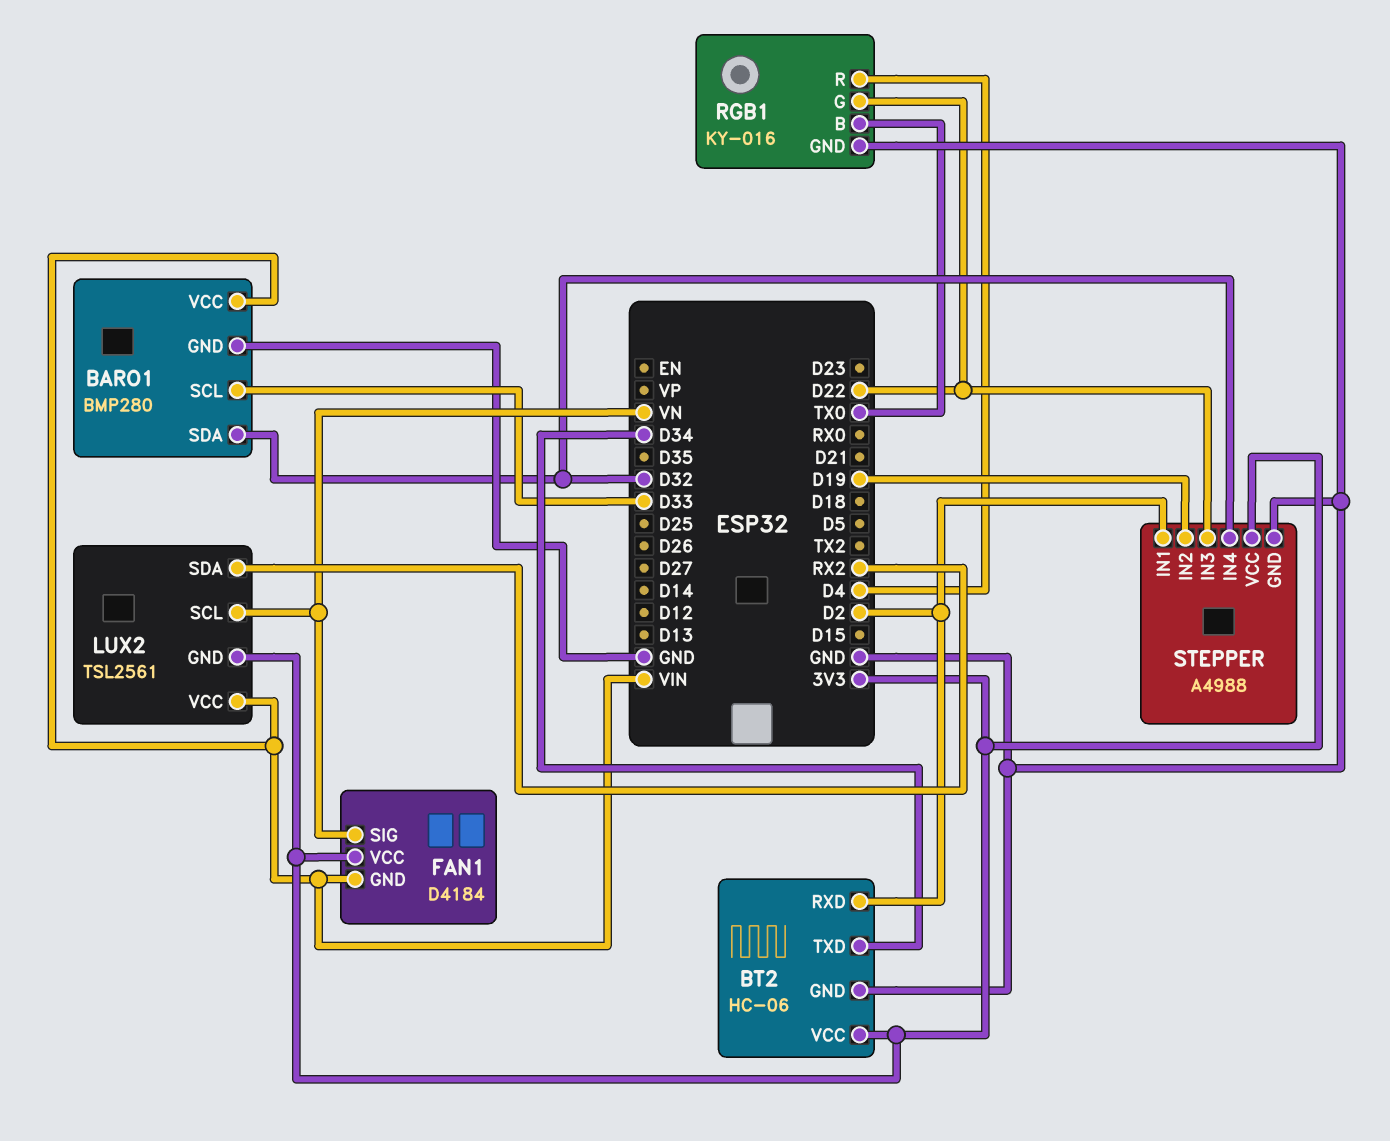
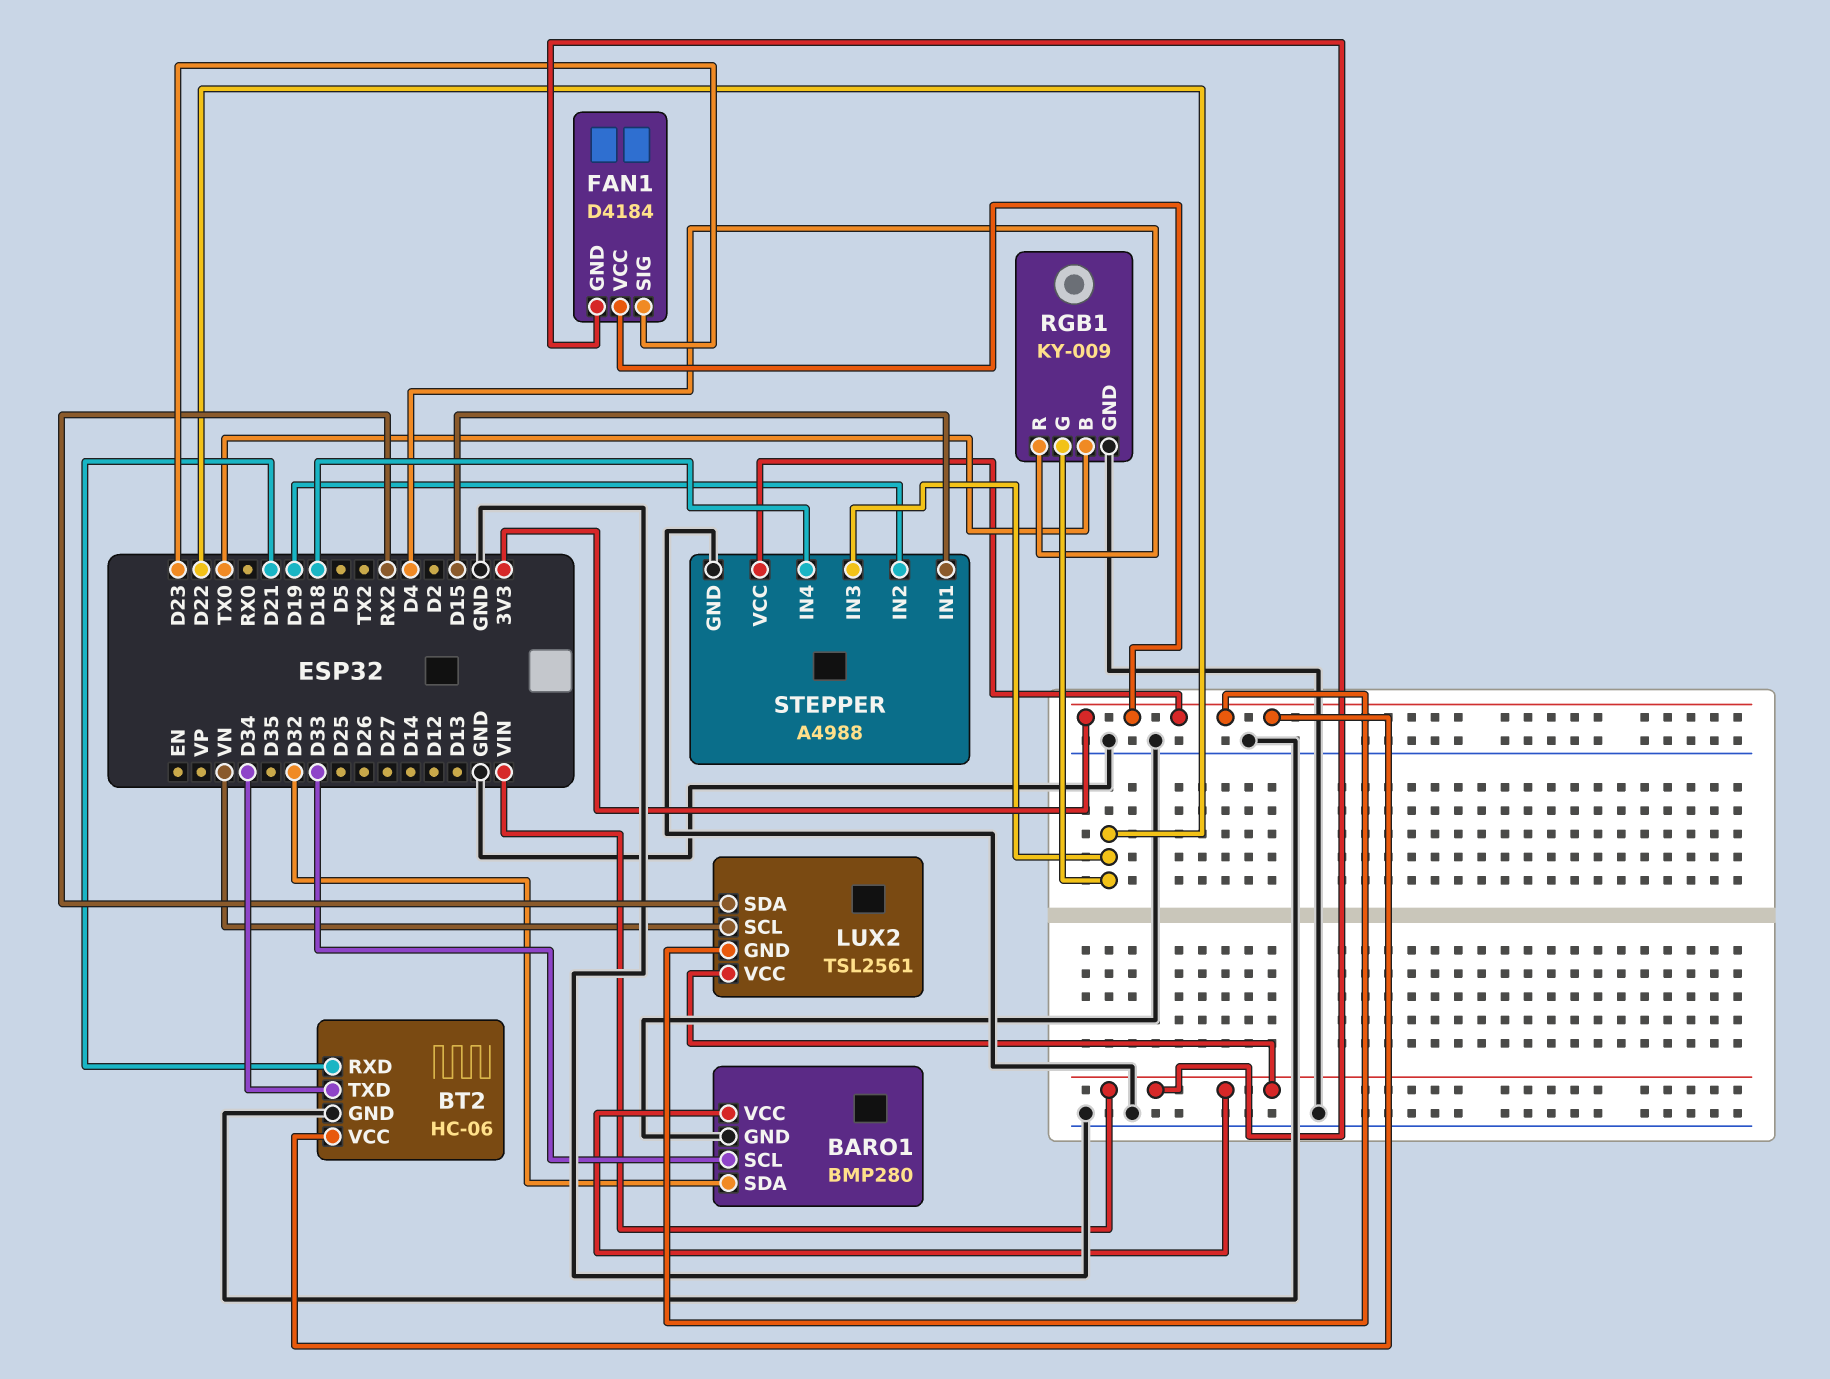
BT2 pin RXD: D2 -> D21
FAN1 pin SIG: VN -> D23
RGB1: KY-016 -> KY-009
STEPPER pin IN1: D2 -> D15
STEPPER pin IN4: D32 -> D18

